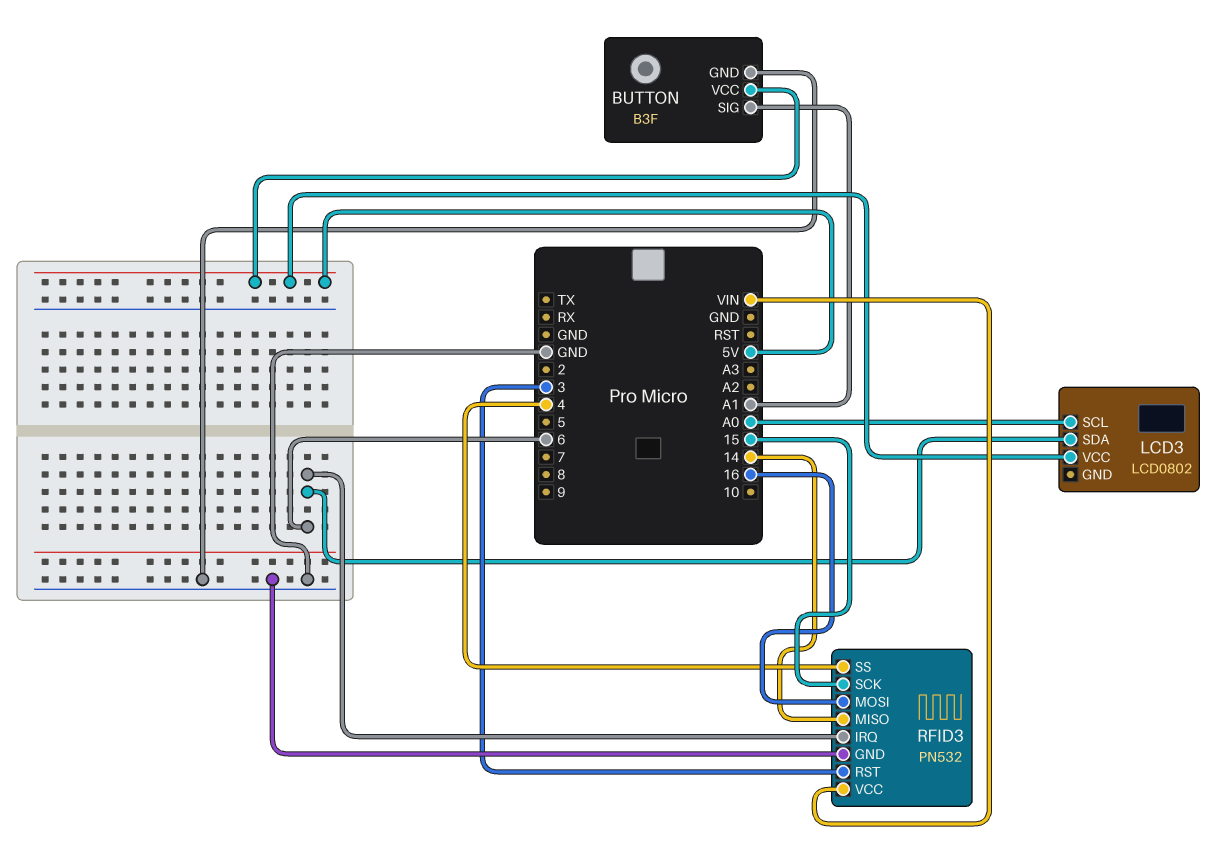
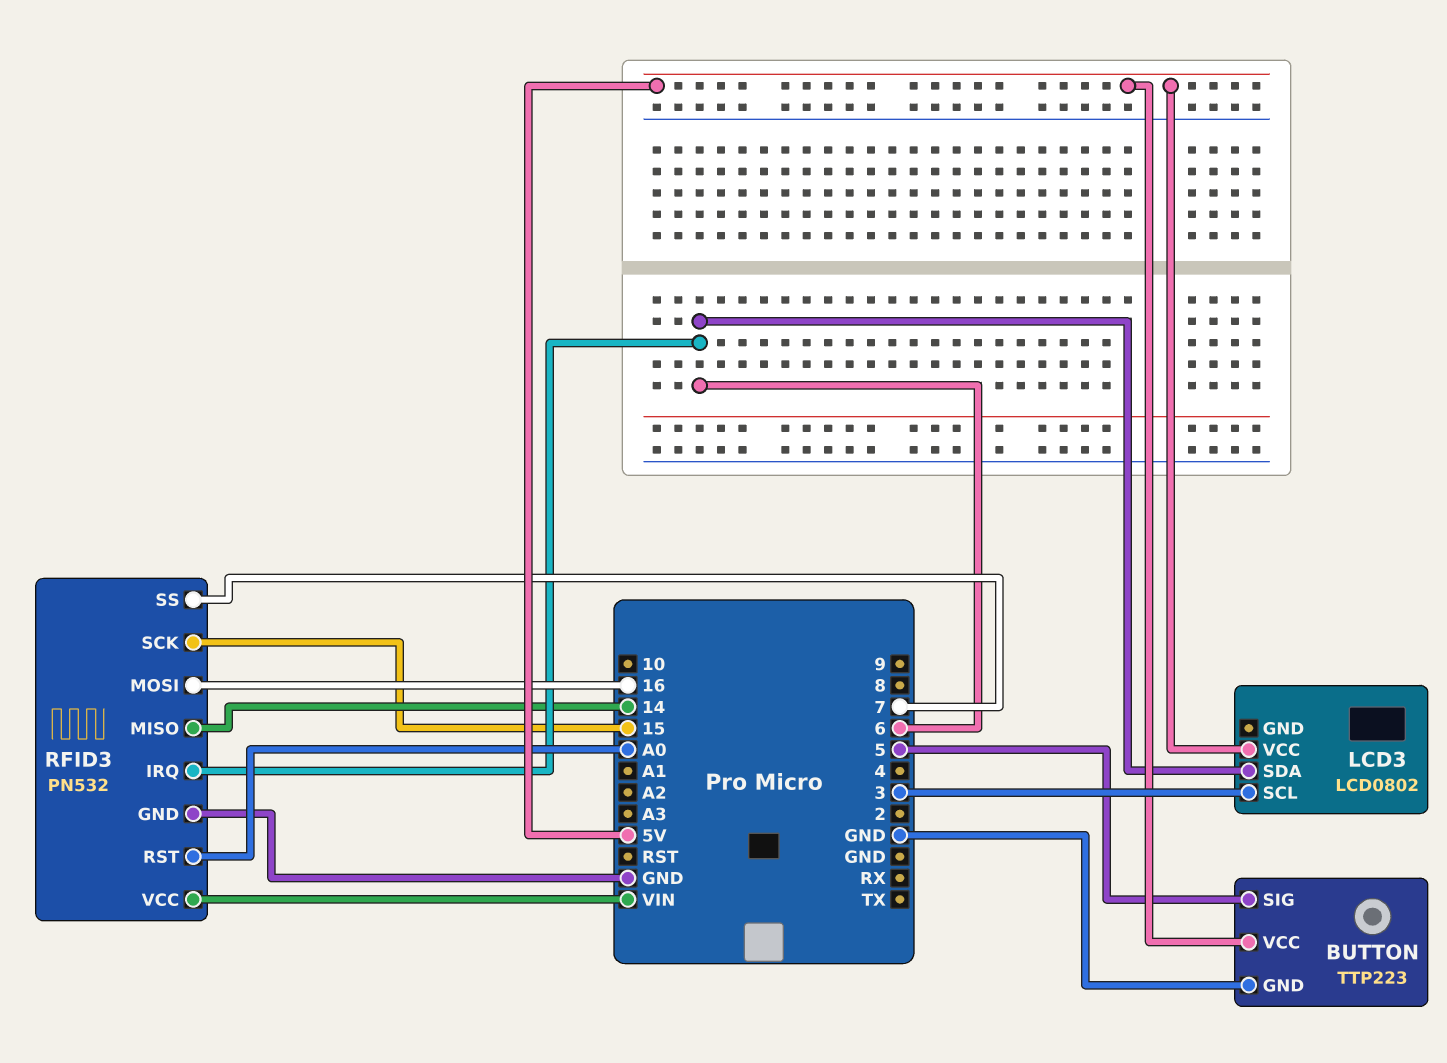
BUTTON: B3F -> TTP223
BUTTON pin SIG: A1 -> 5
LCD3 pin SCL: A0 -> 3
RFID3 pin RST: 3 -> A0
RFID3 pin SS: 4 -> 7

